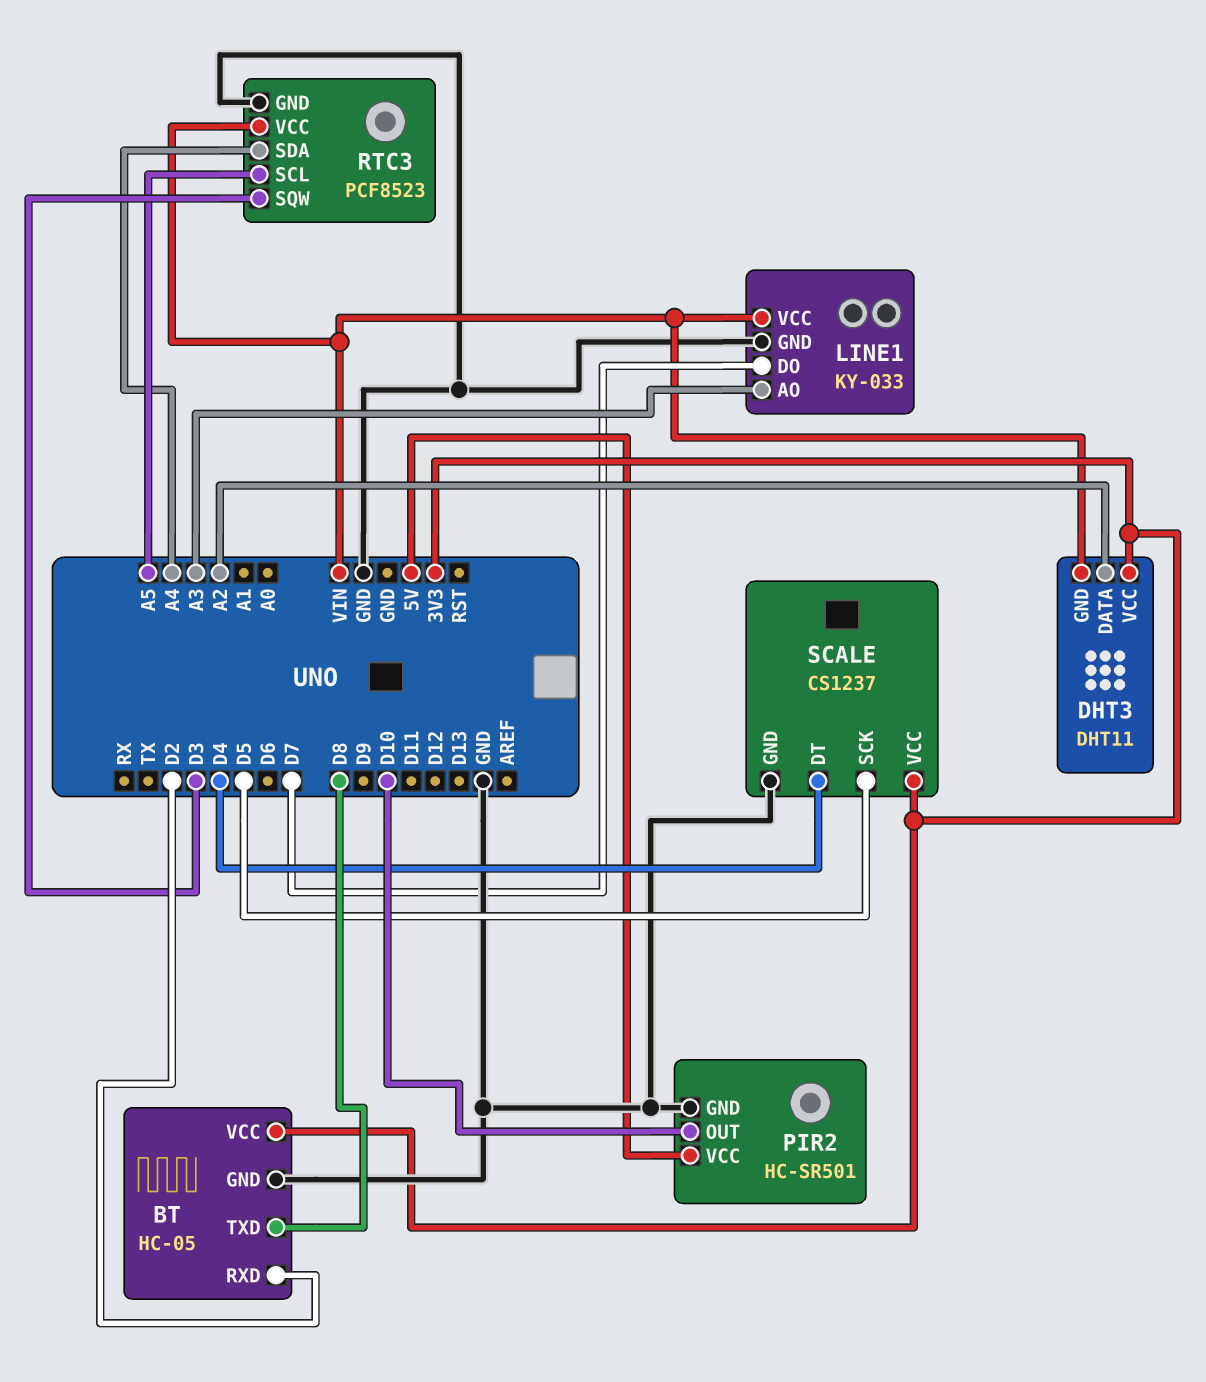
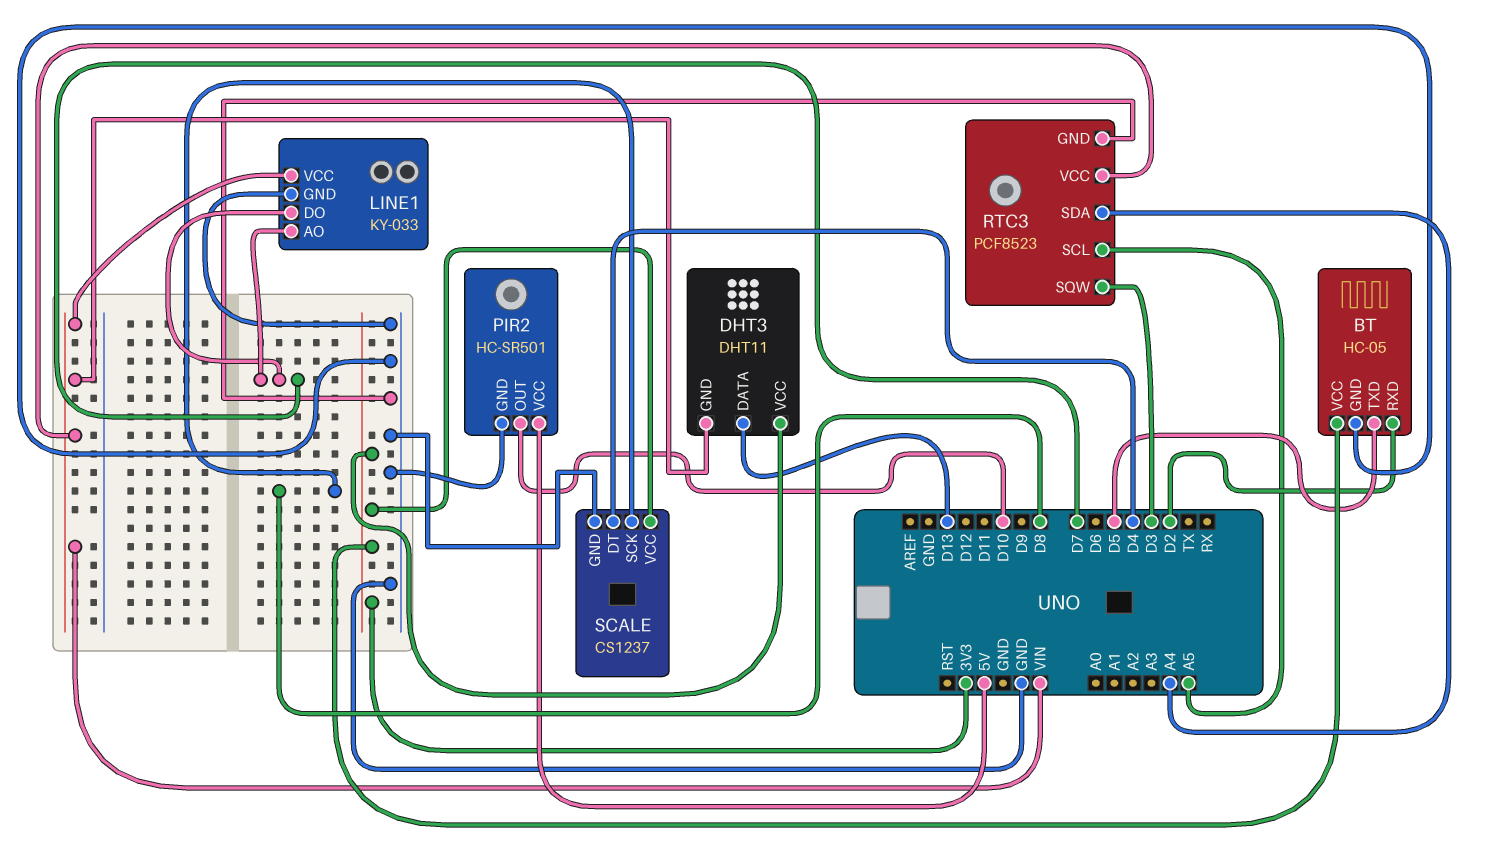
BT pin TXD: D8 -> D5
DHT3 pin DATA: A2 -> D13
LINE1 pin AO: A3 -> D7
SCALE pin SCK: D5 -> D8

